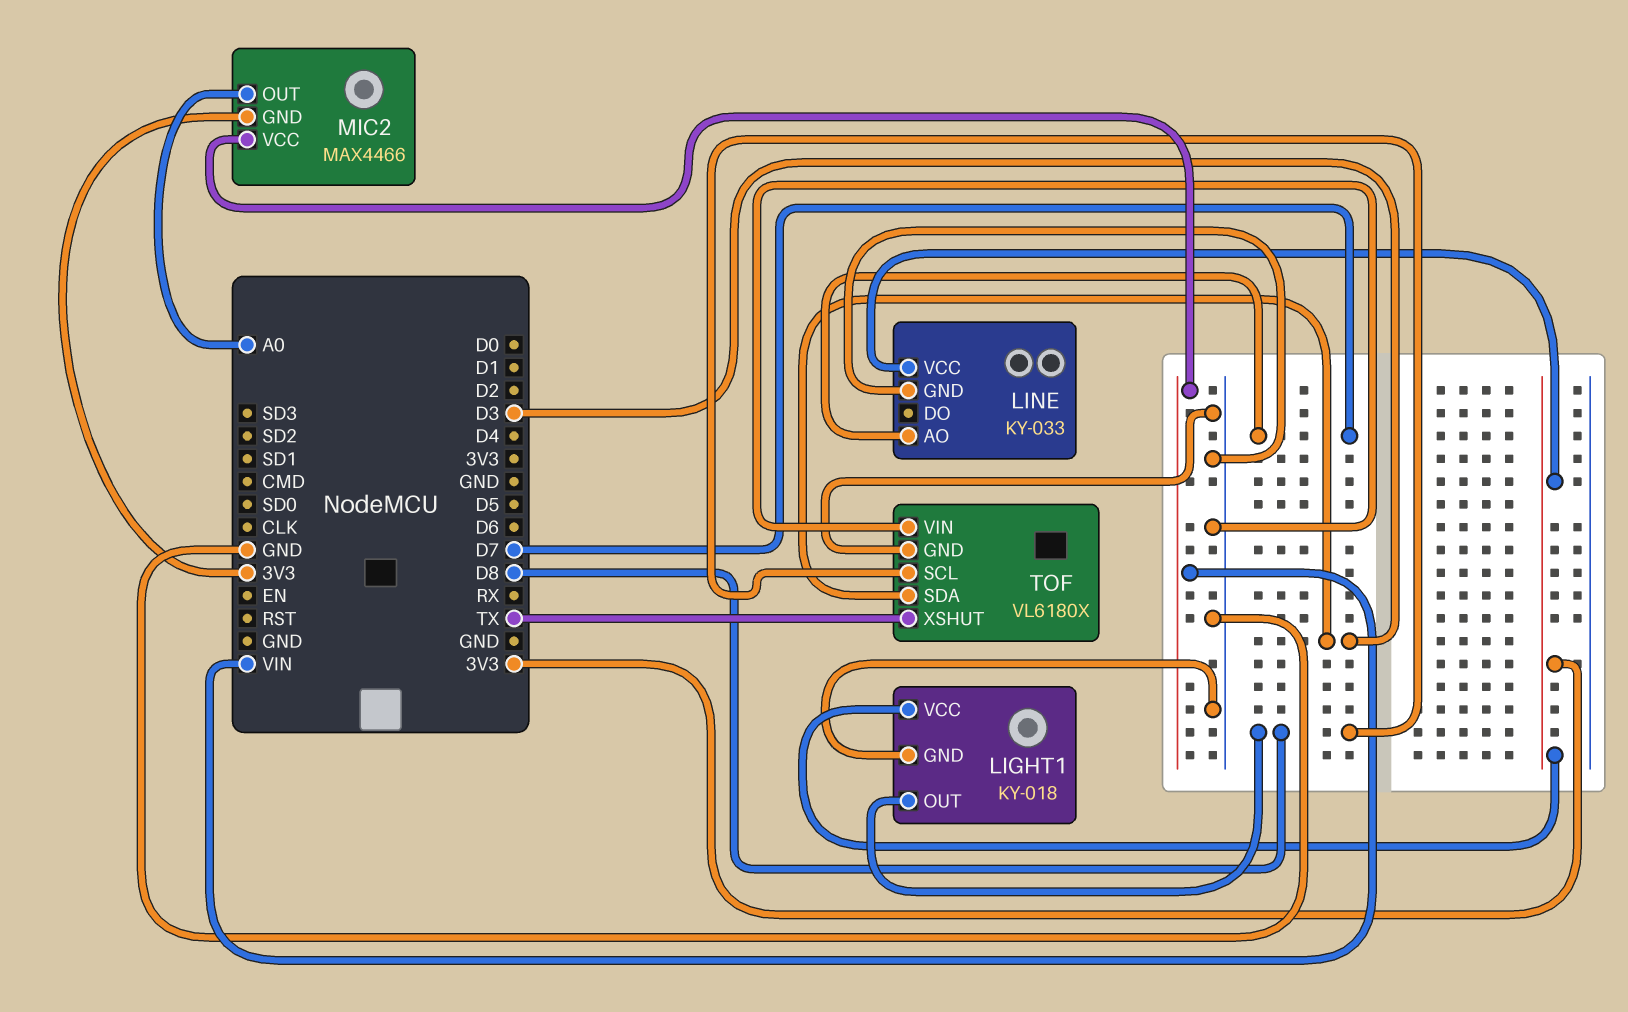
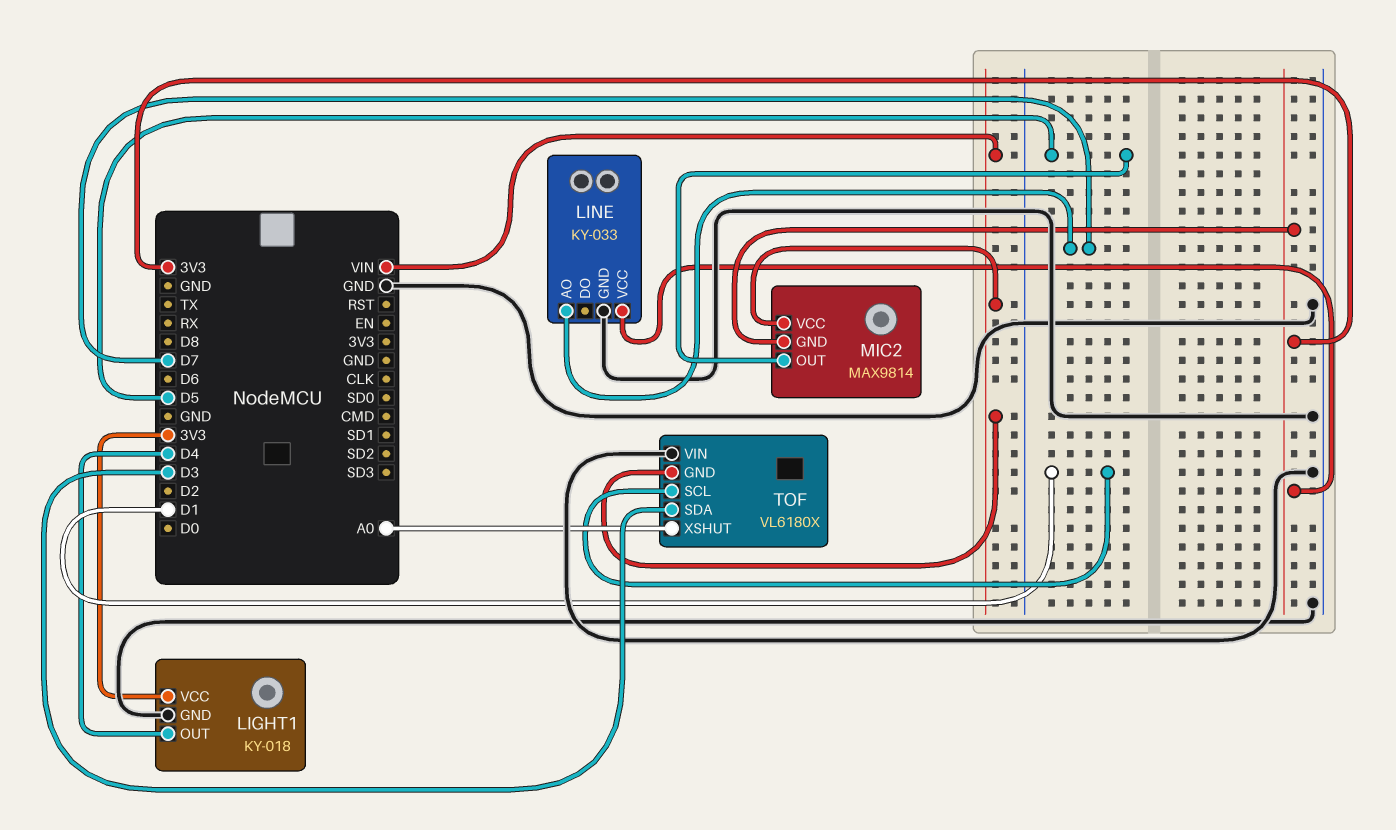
LIGHT1 pin OUT: D8 -> D4
MIC2: MAX4466 -> MAX9814
MIC2 pin OUT: A0 -> D5
TOF pin GND: GND -> VIN
TOF pin SCL: D8 -> D1
TOF pin XSHUT: TX -> A0

